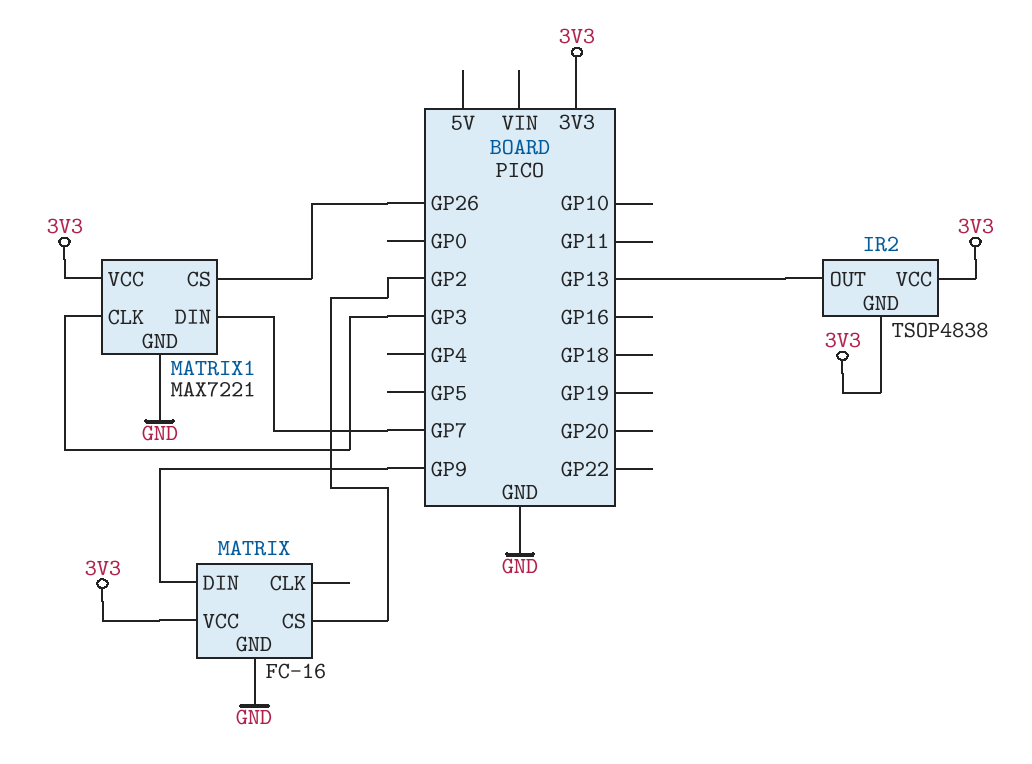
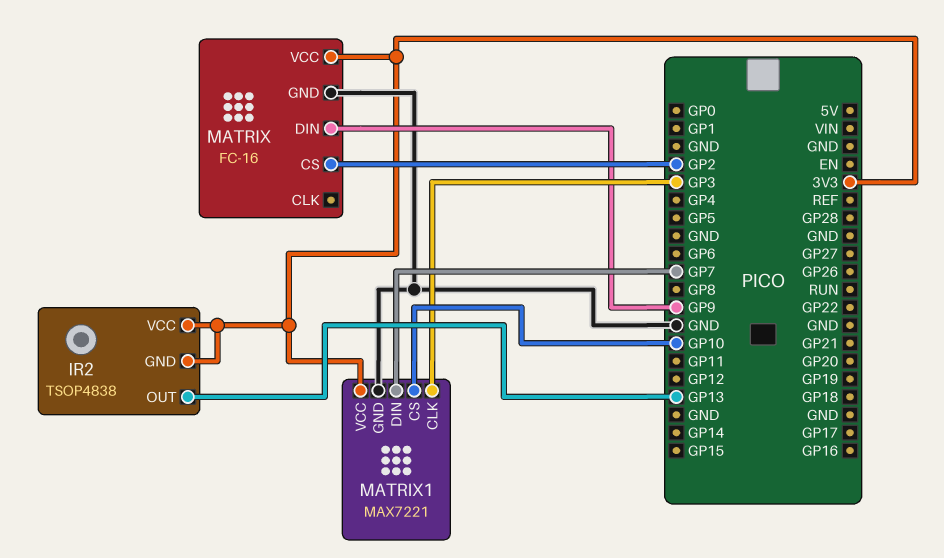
MATRIX1 pin CS: GP26 -> GP10

